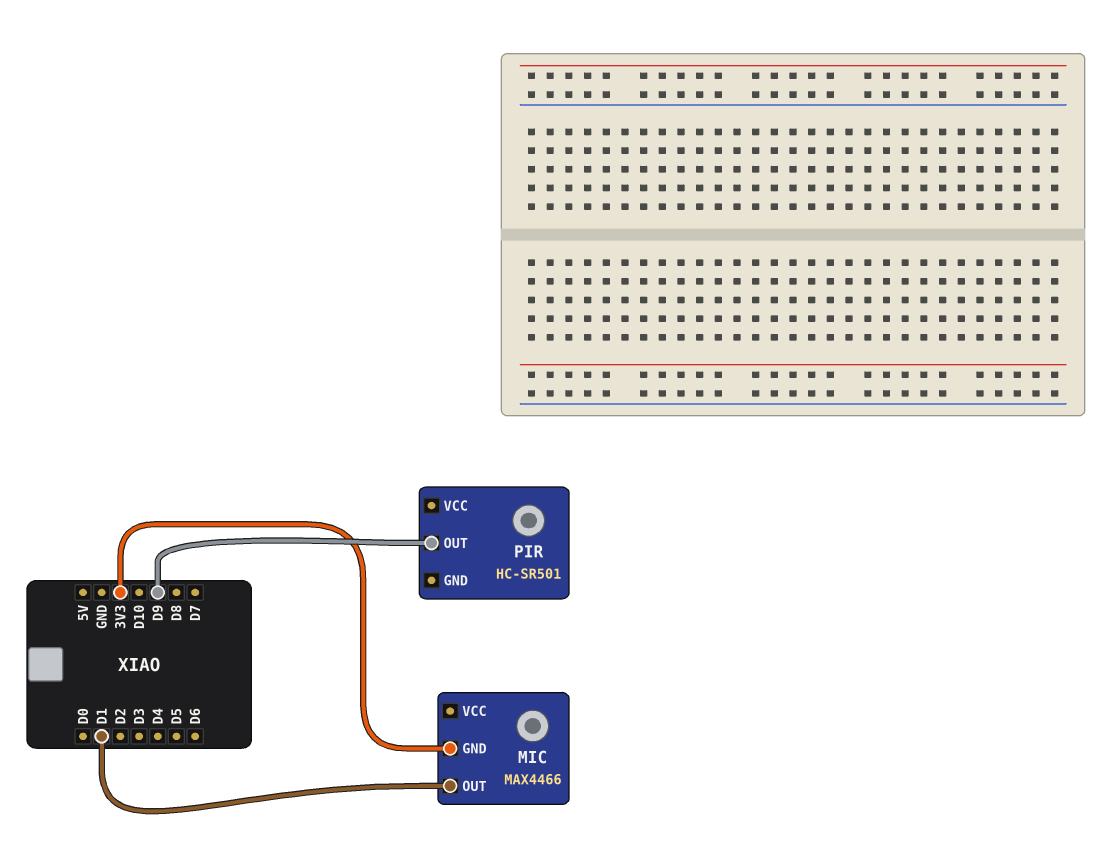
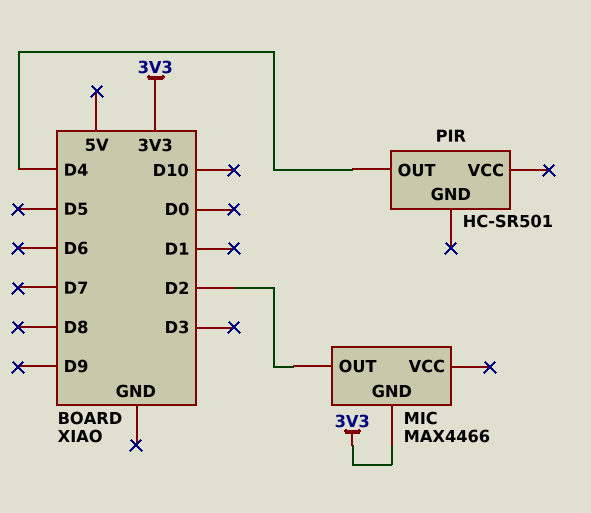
MIC pin OUT: D1 -> D2
PIR pin OUT: D9 -> D4

